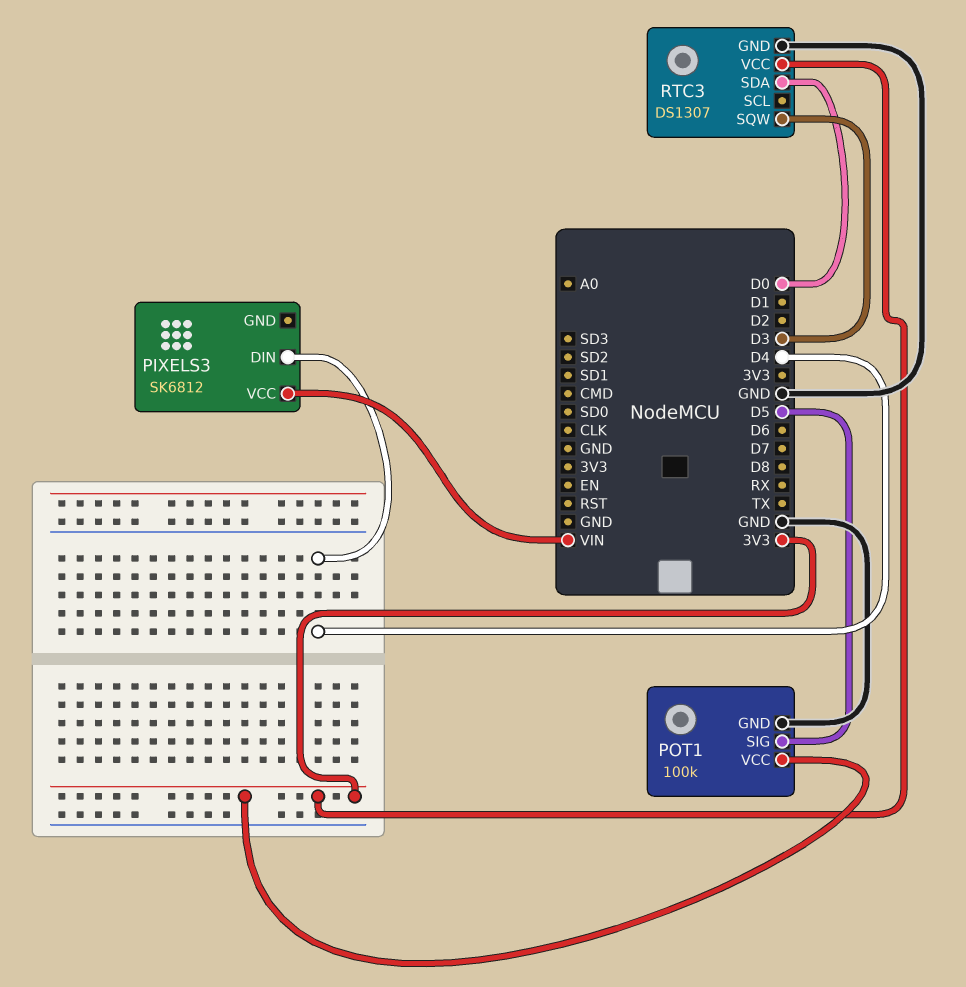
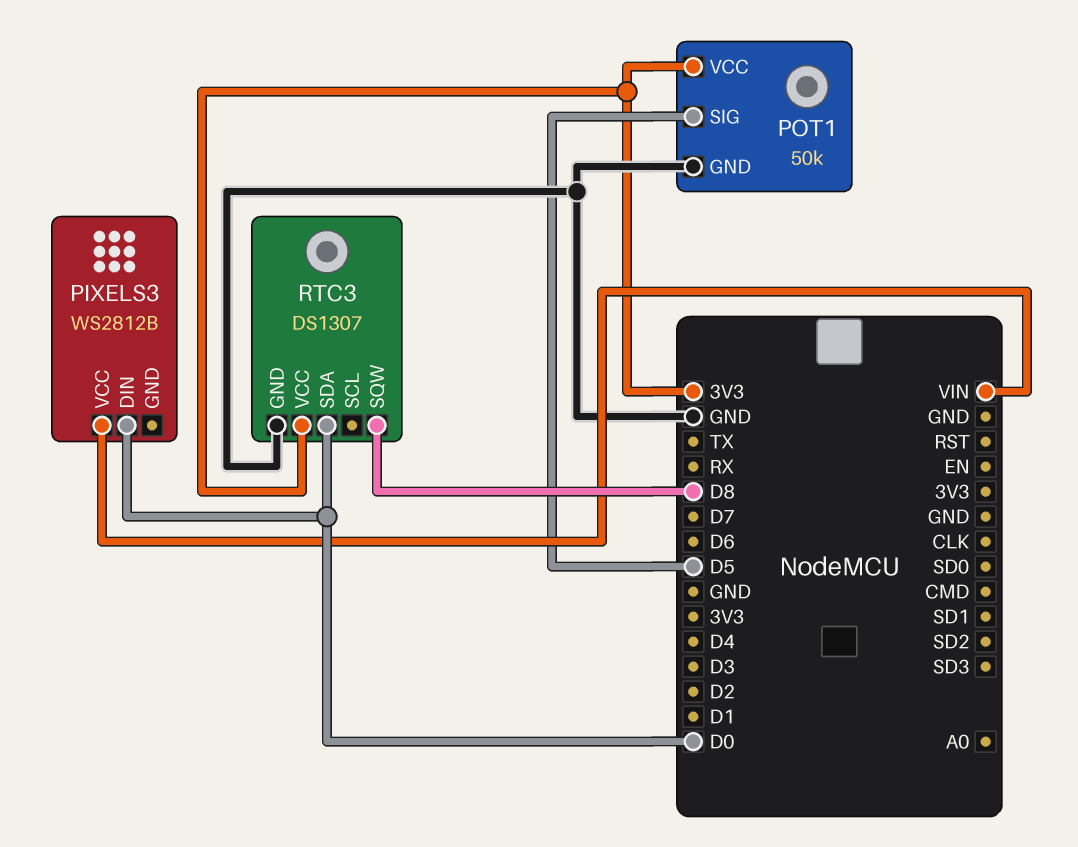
PIXELS3: SK6812 -> WS2812B
PIXELS3 pin DIN: D4 -> D0
POT1: 100k -> 50k
RTC3 pin SQW: D3 -> D8

